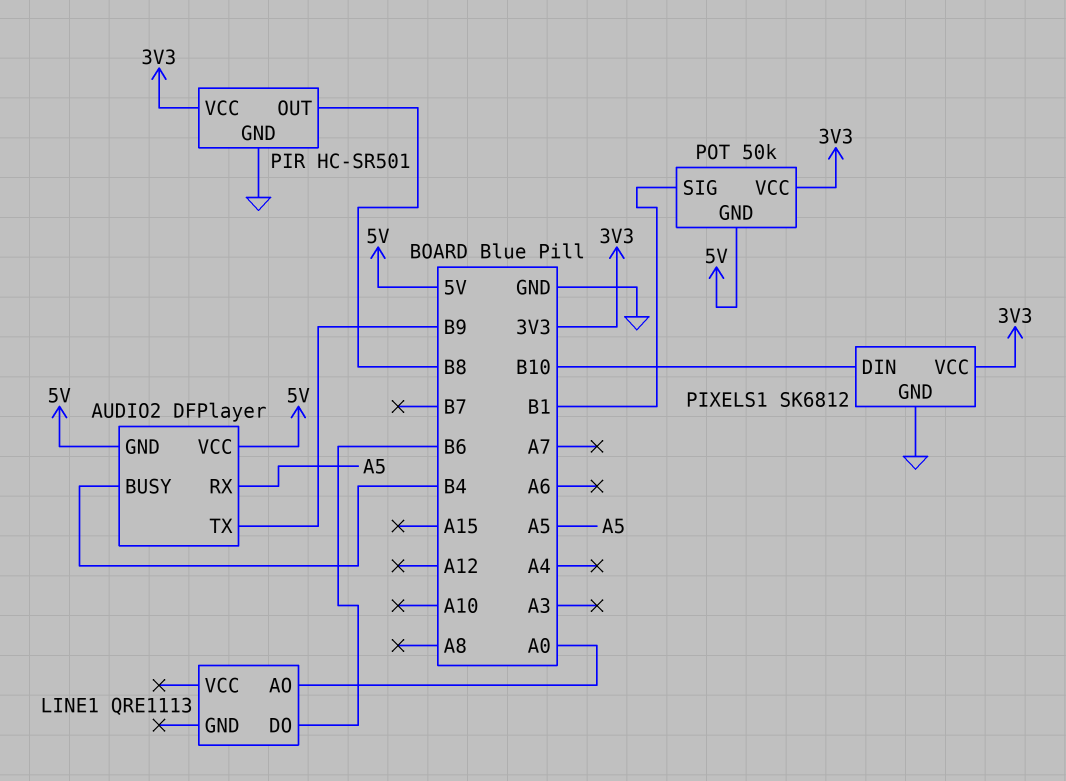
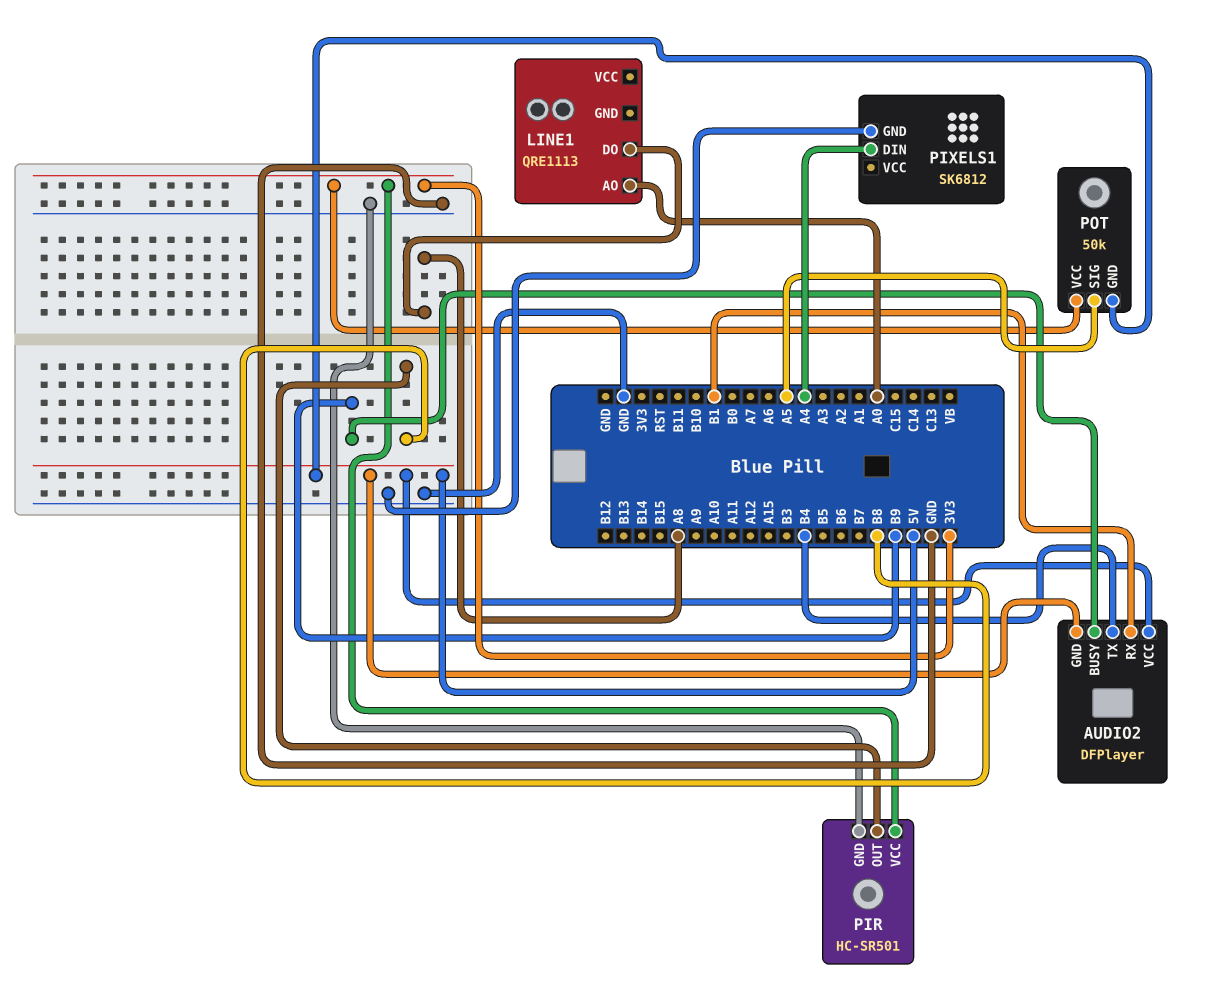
AUDIO2 pin BUSY: B4 -> B9
AUDIO2 pin RX: A5 -> B1
AUDIO2 pin TX: B9 -> B4
LINE1 pin DO: B6 -> A8
PIXELS1 pin DIN: B10 -> A4
PIXELS1 pin VCC: 3V3 -> none
POT pin SIG: B1 -> A5

